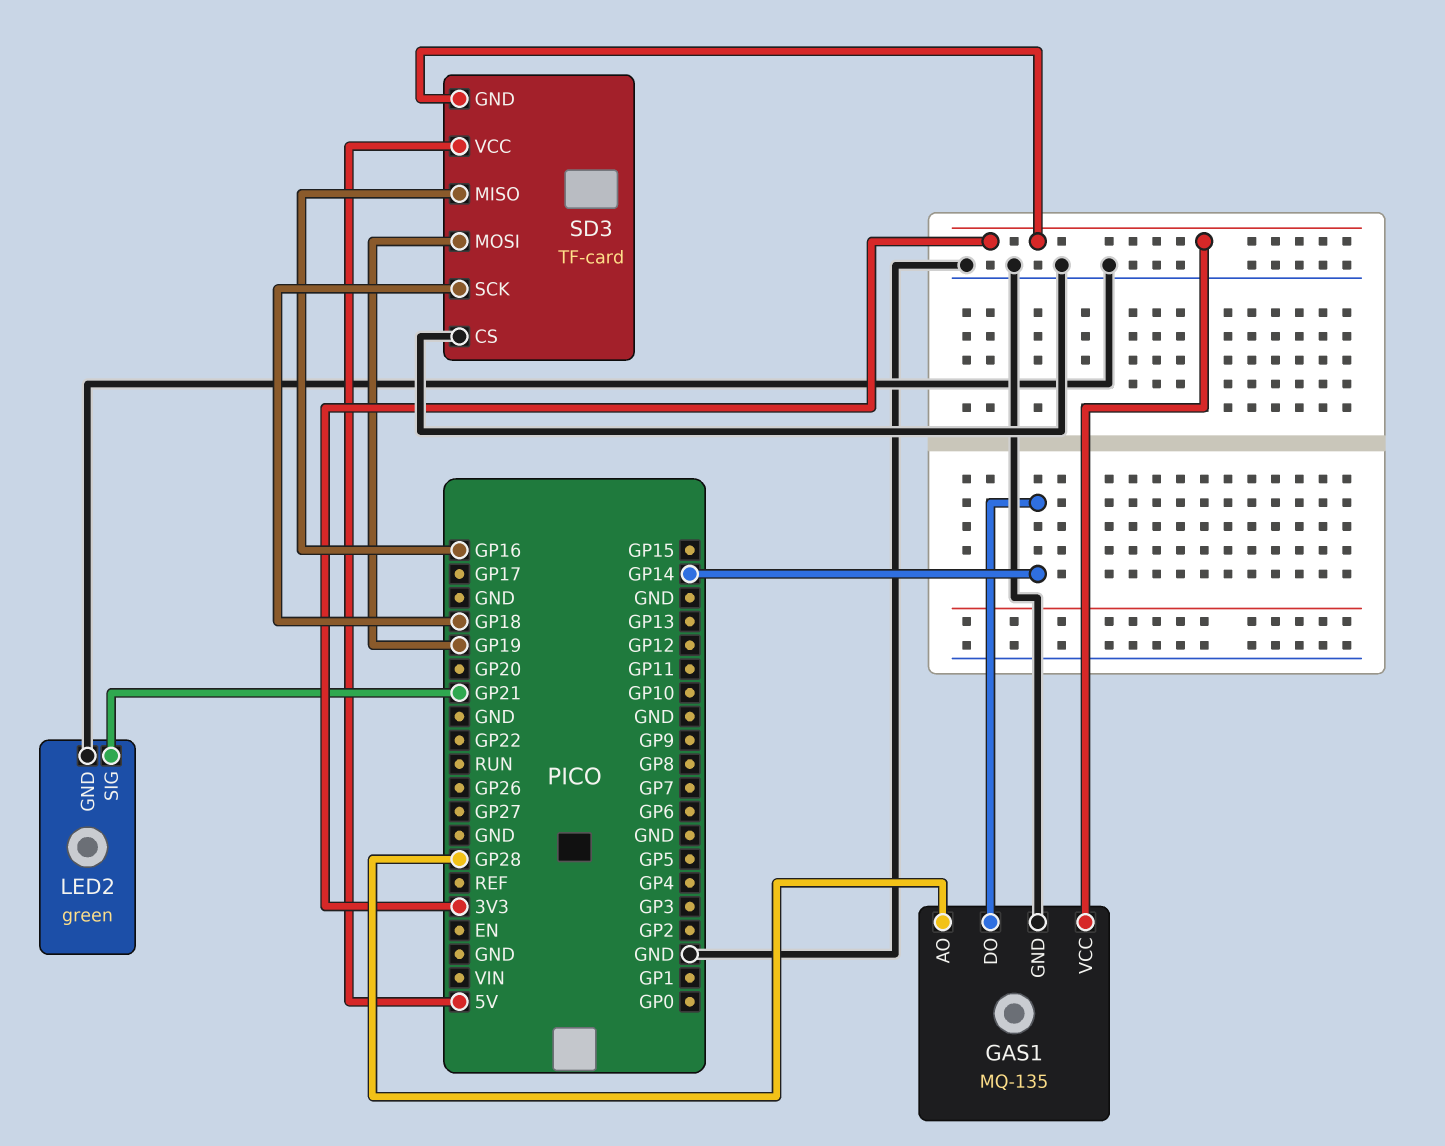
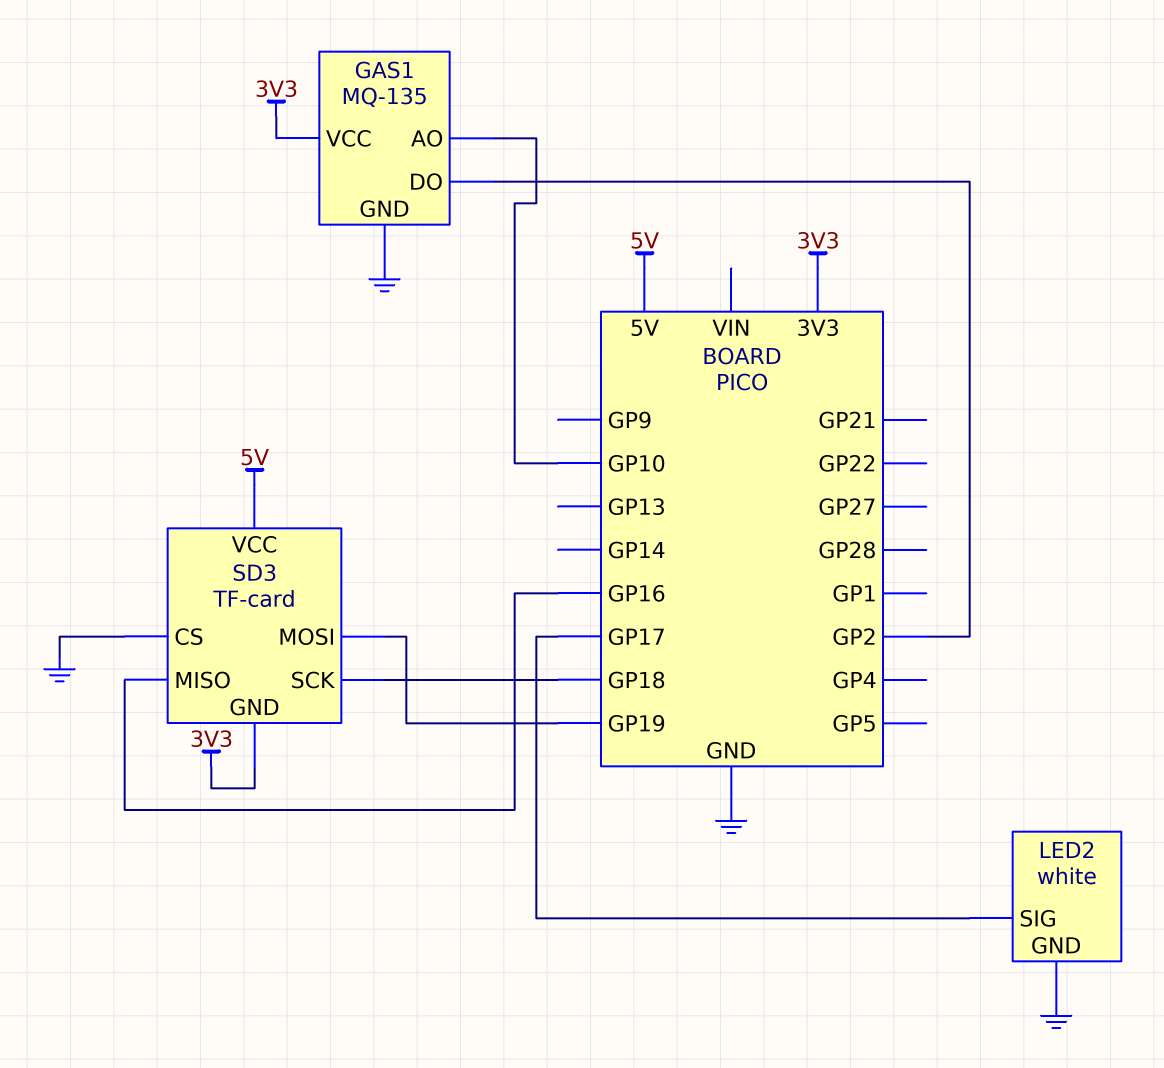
GAS1 pin AO: GP28 -> GP10
GAS1 pin DO: GP14 -> GP2
LED2: green -> white
LED2 pin SIG: GP21 -> GP17

